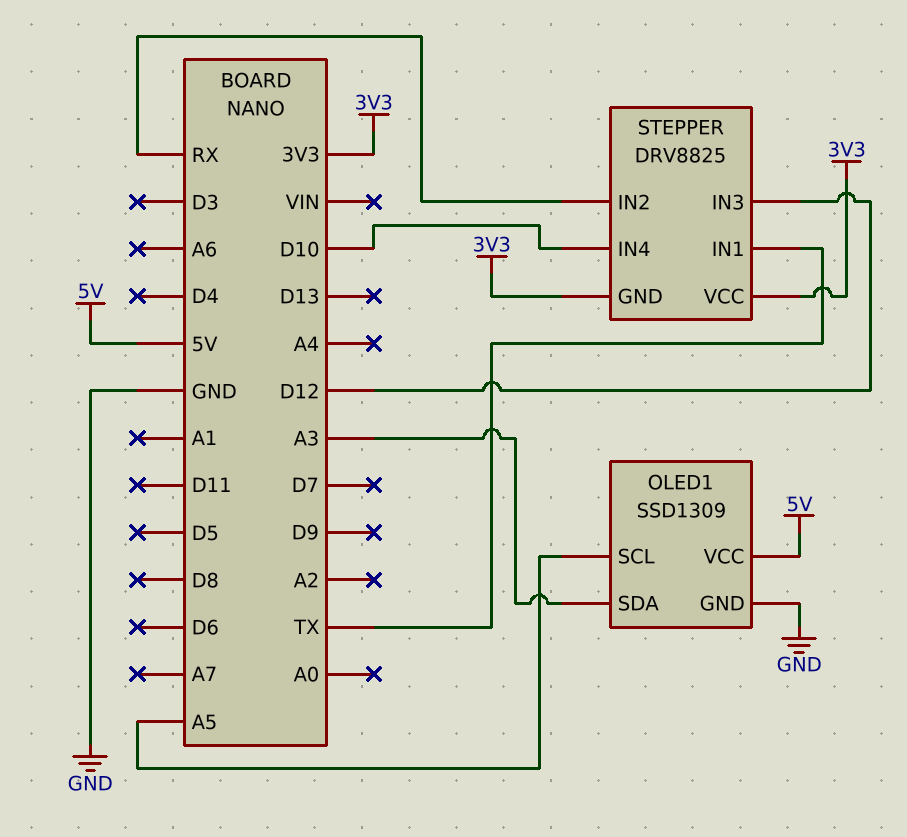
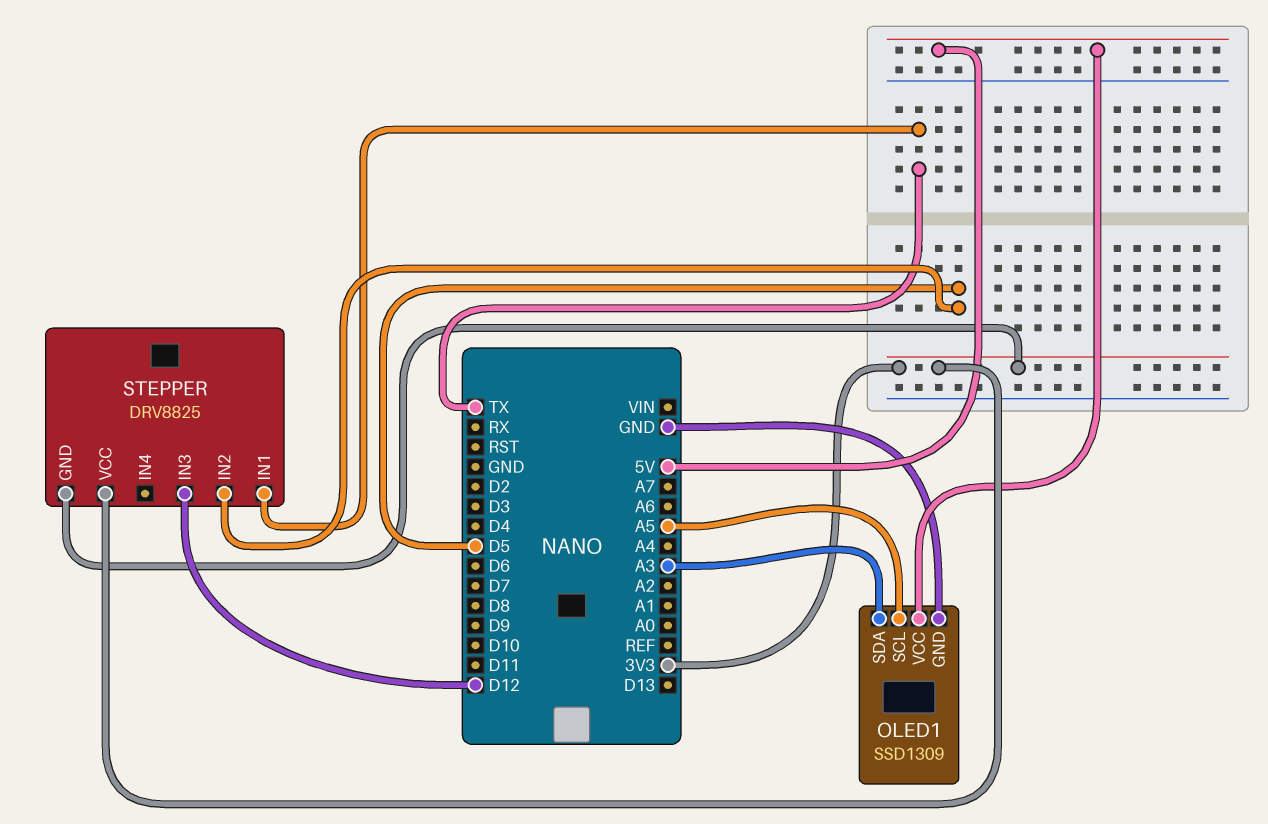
STEPPER pin IN2: RX -> D5
STEPPER pin IN4: D10 -> none

